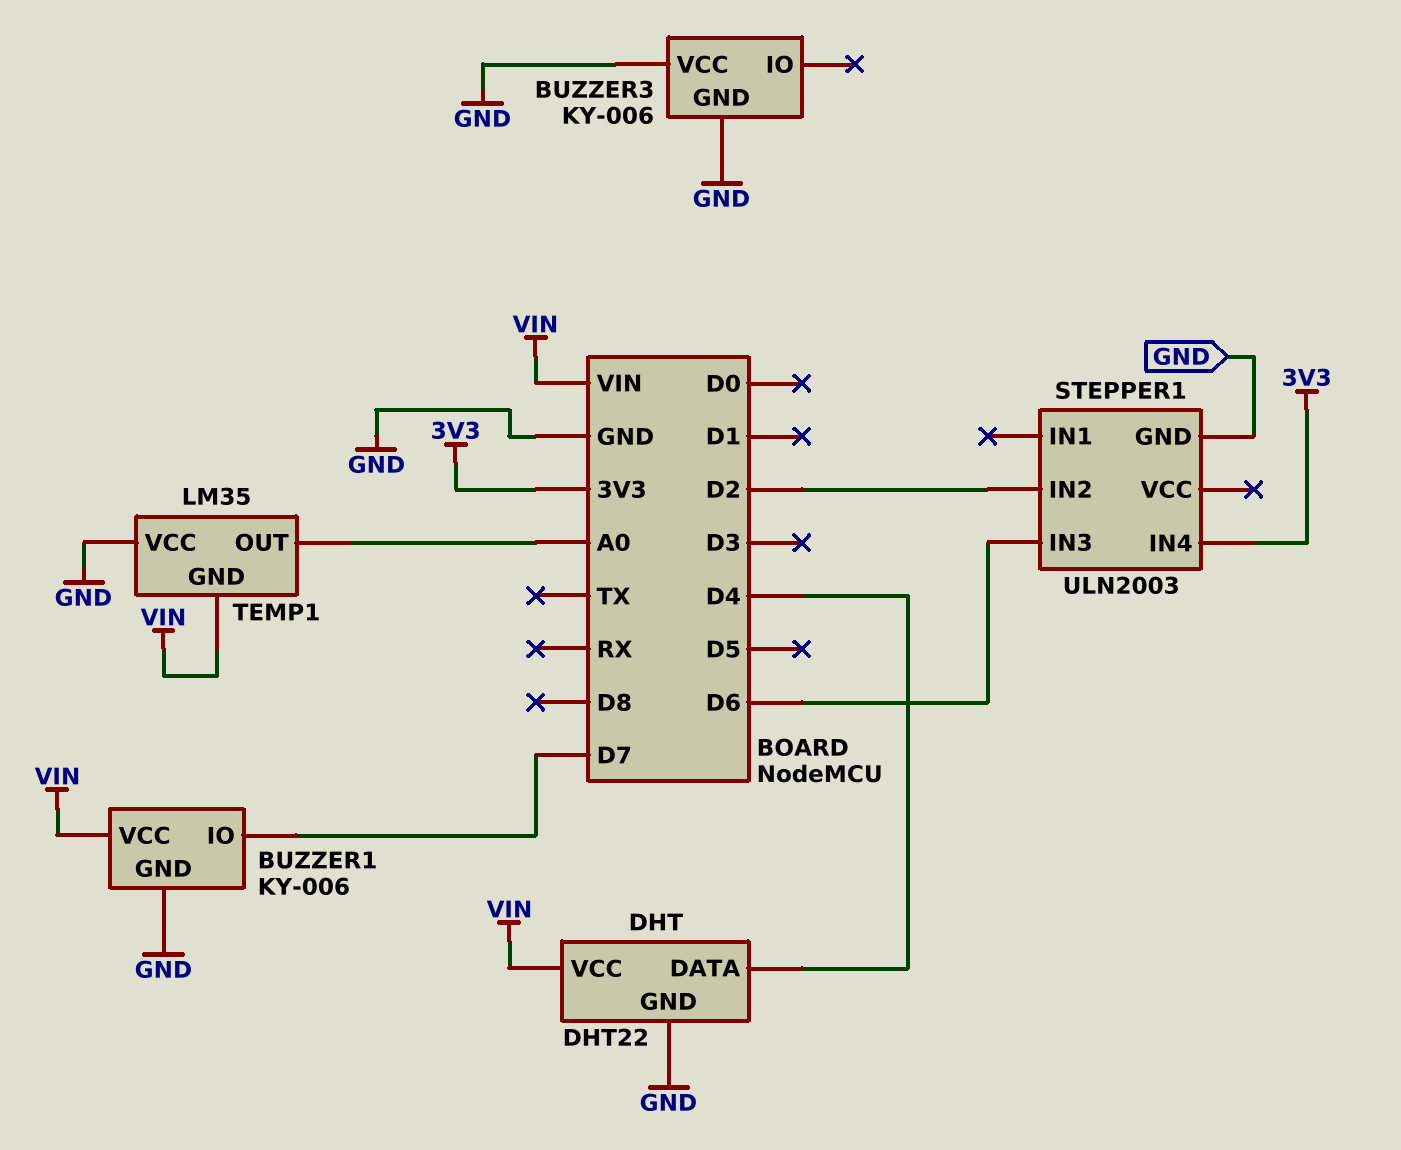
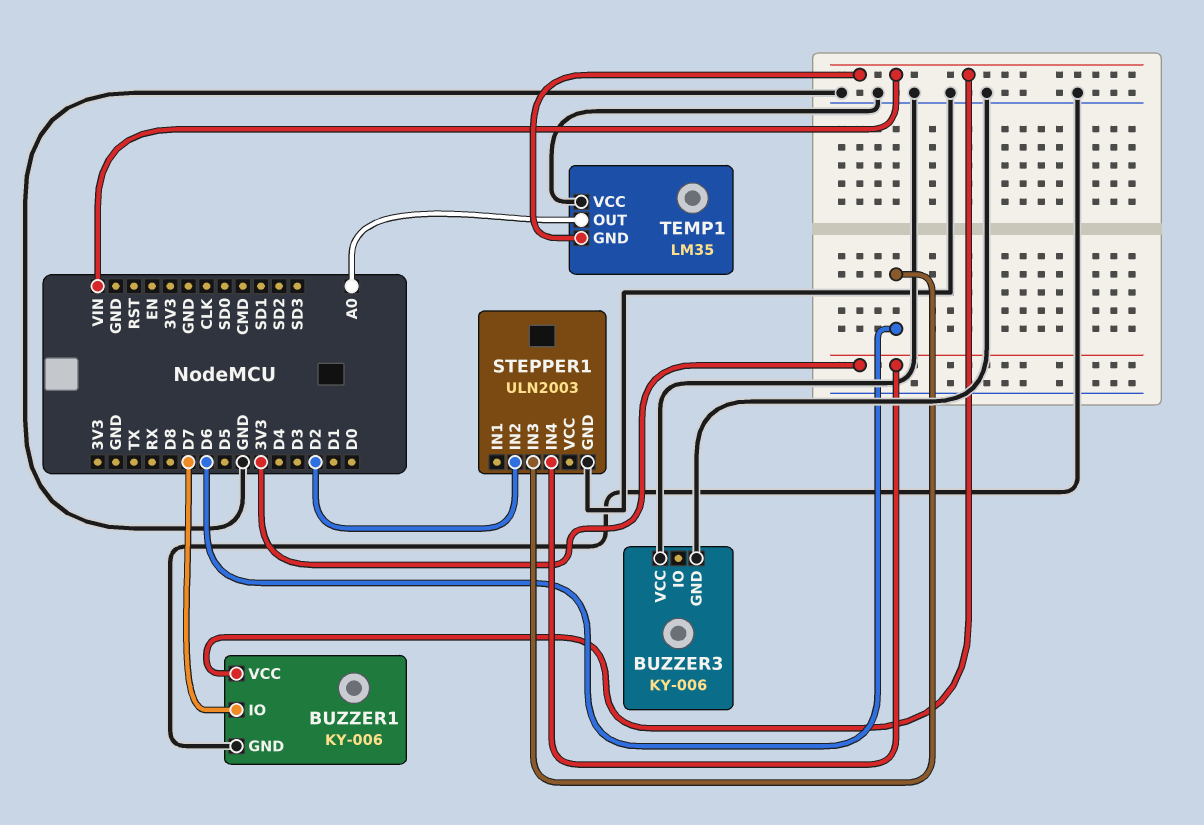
DHT: DHT22 -> none
DHT pin DATA: D4 -> none
DHT pin GND: GND -> none
DHT pin VCC: VIN -> none

